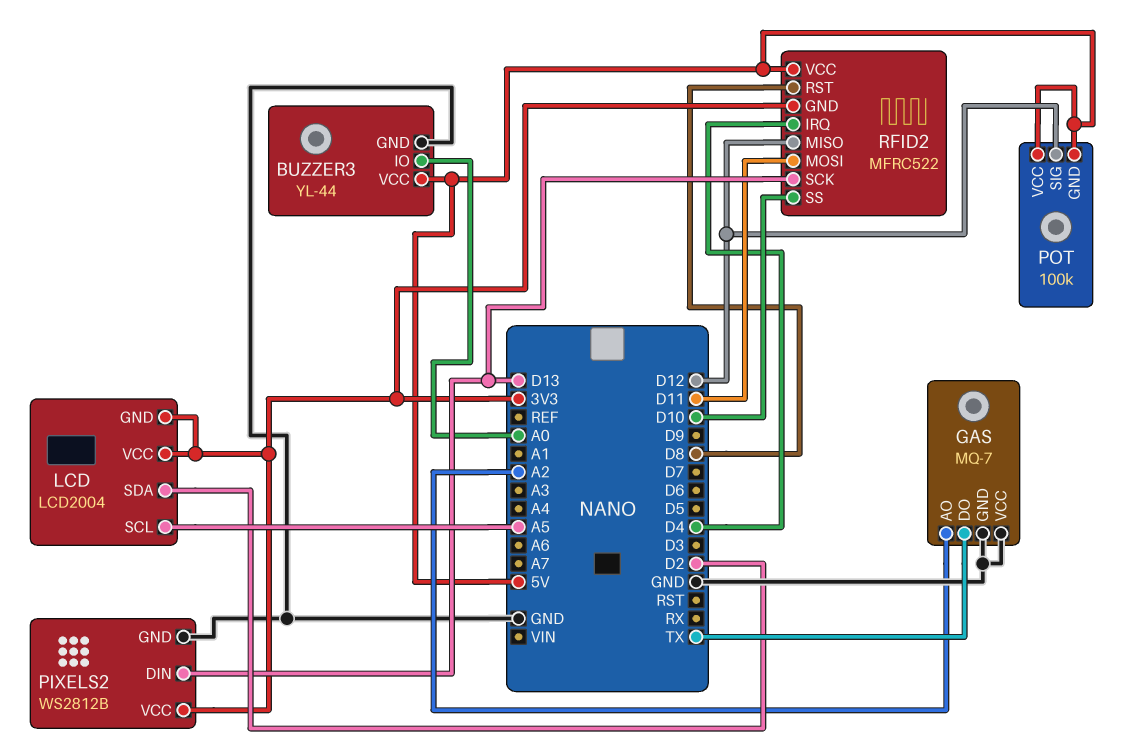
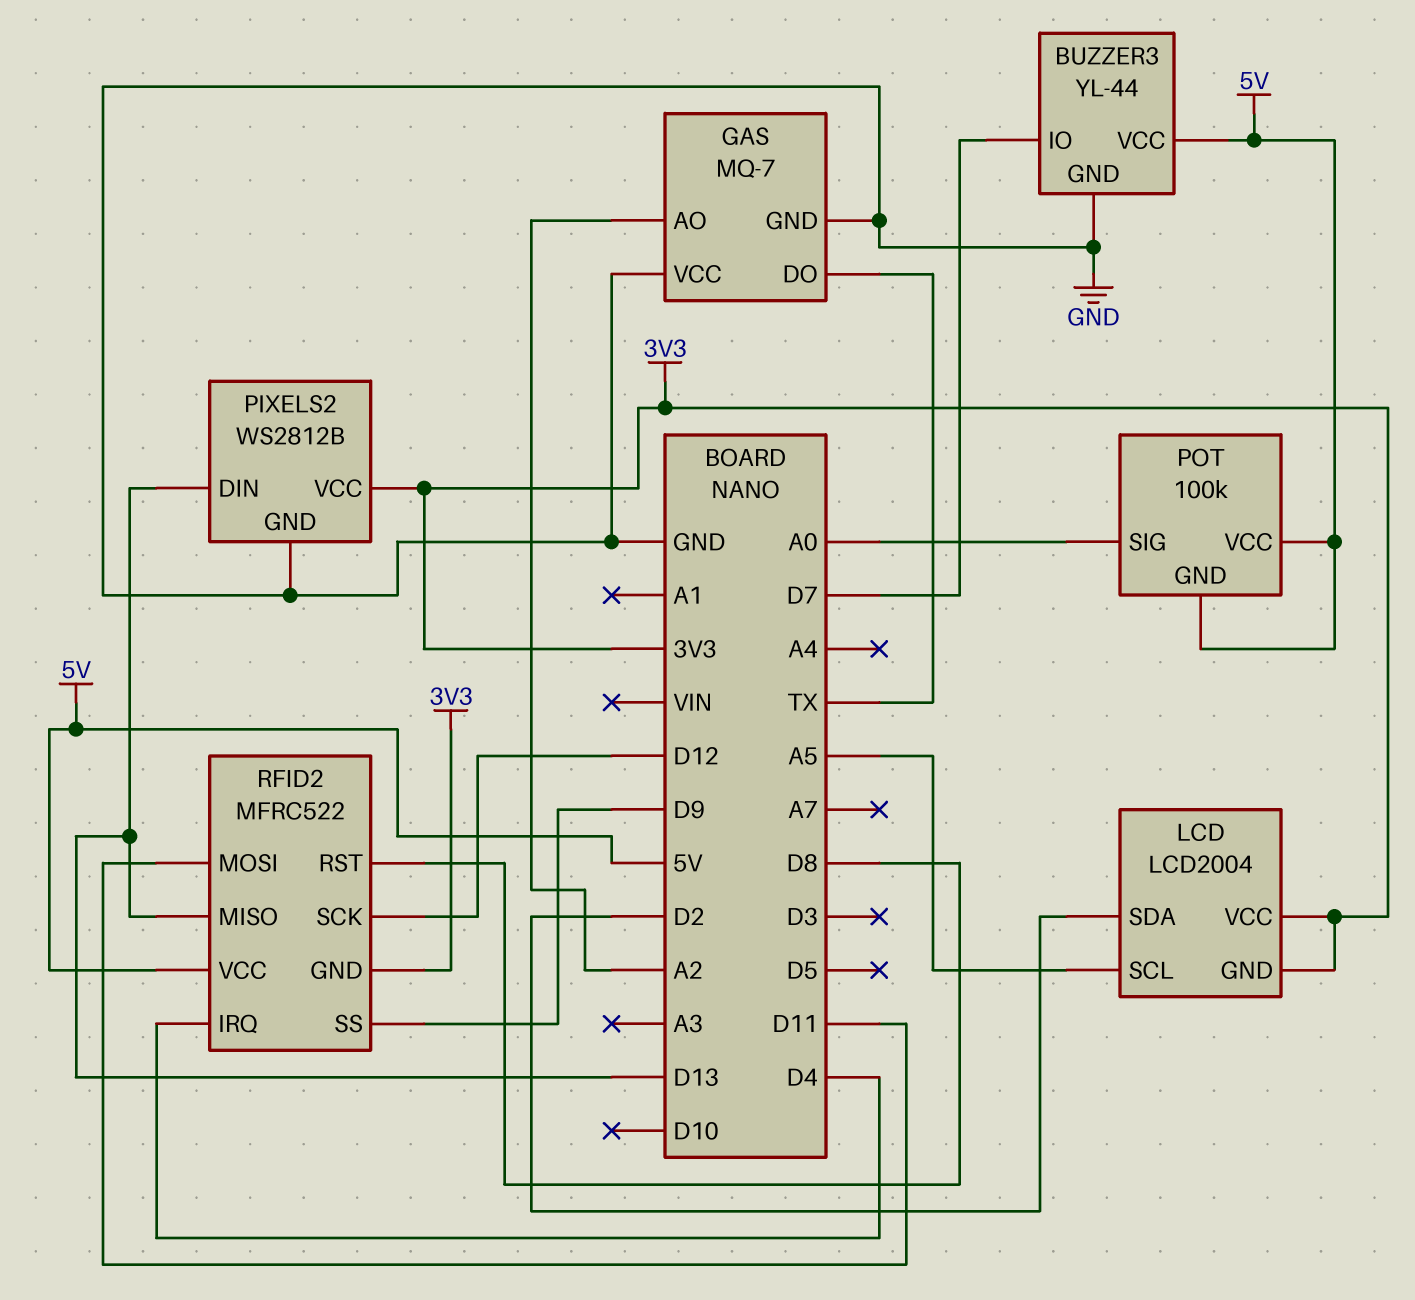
BUZZER3 pin IO: A0 -> D7
POT pin SIG: D12 -> A0
RFID2 pin MISO: D12 -> D13
RFID2 pin SCK: D13 -> D12
RFID2 pin SS: D10 -> D9

